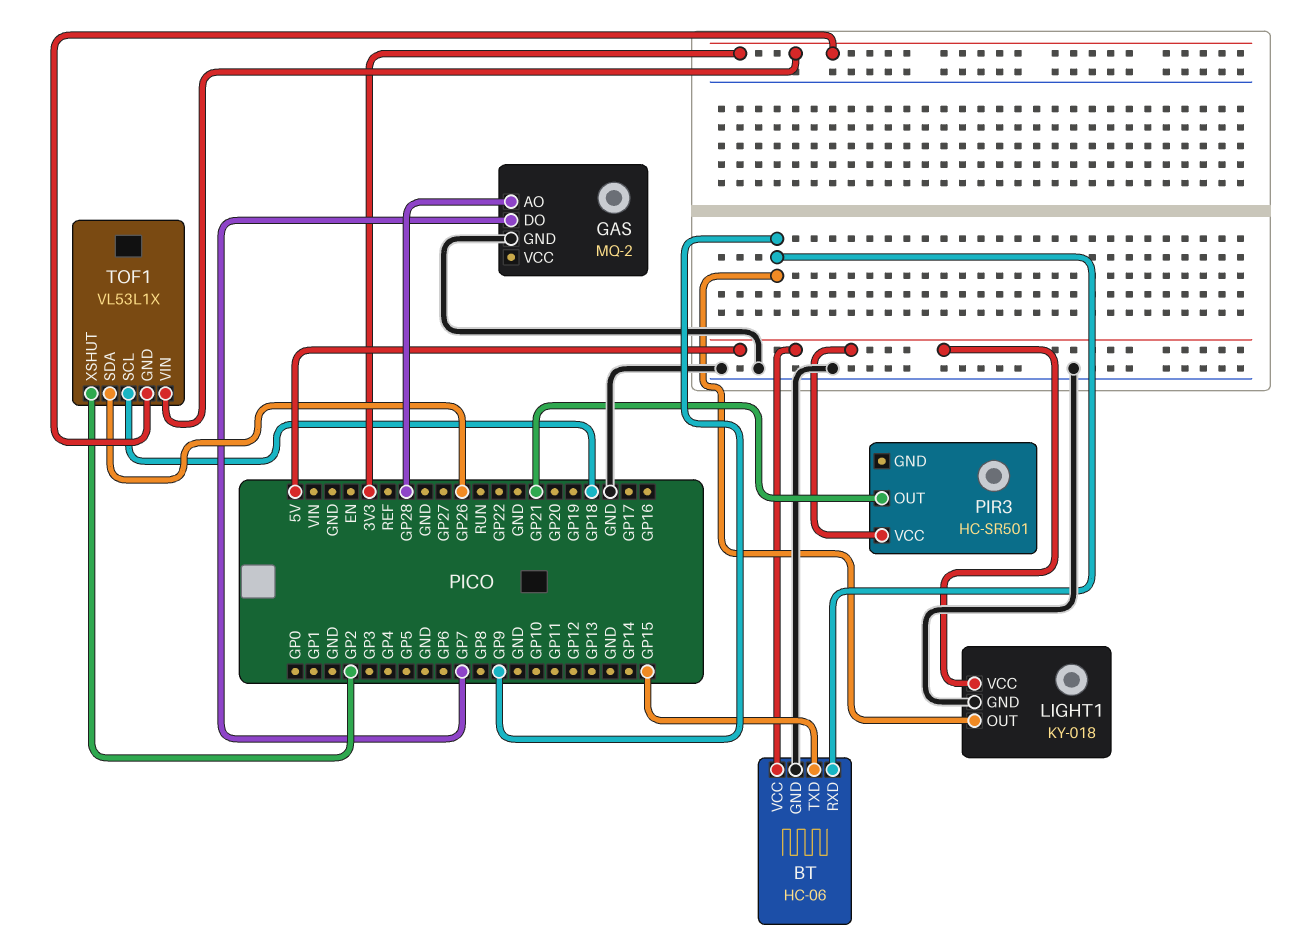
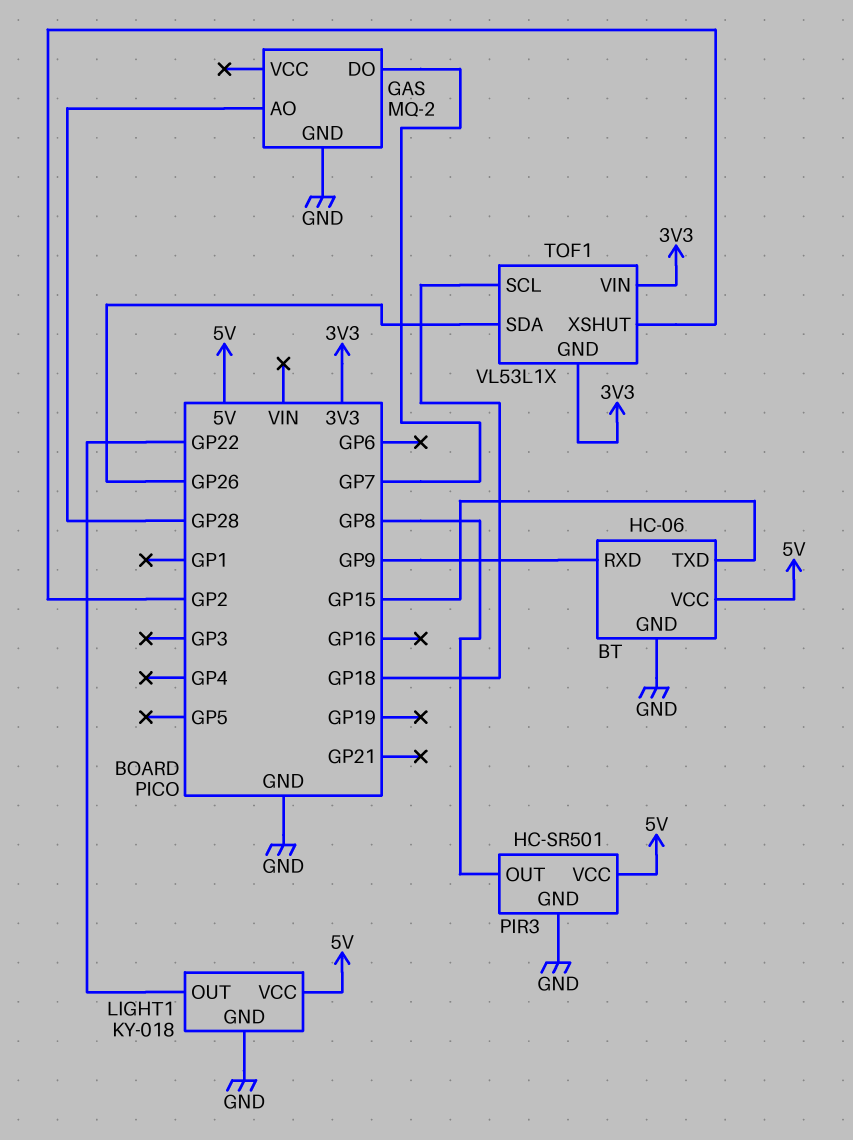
LIGHT1 pin OUT: GP9 -> GP22
PIR3 pin GND: none -> GND
PIR3 pin OUT: GP21 -> GP8

